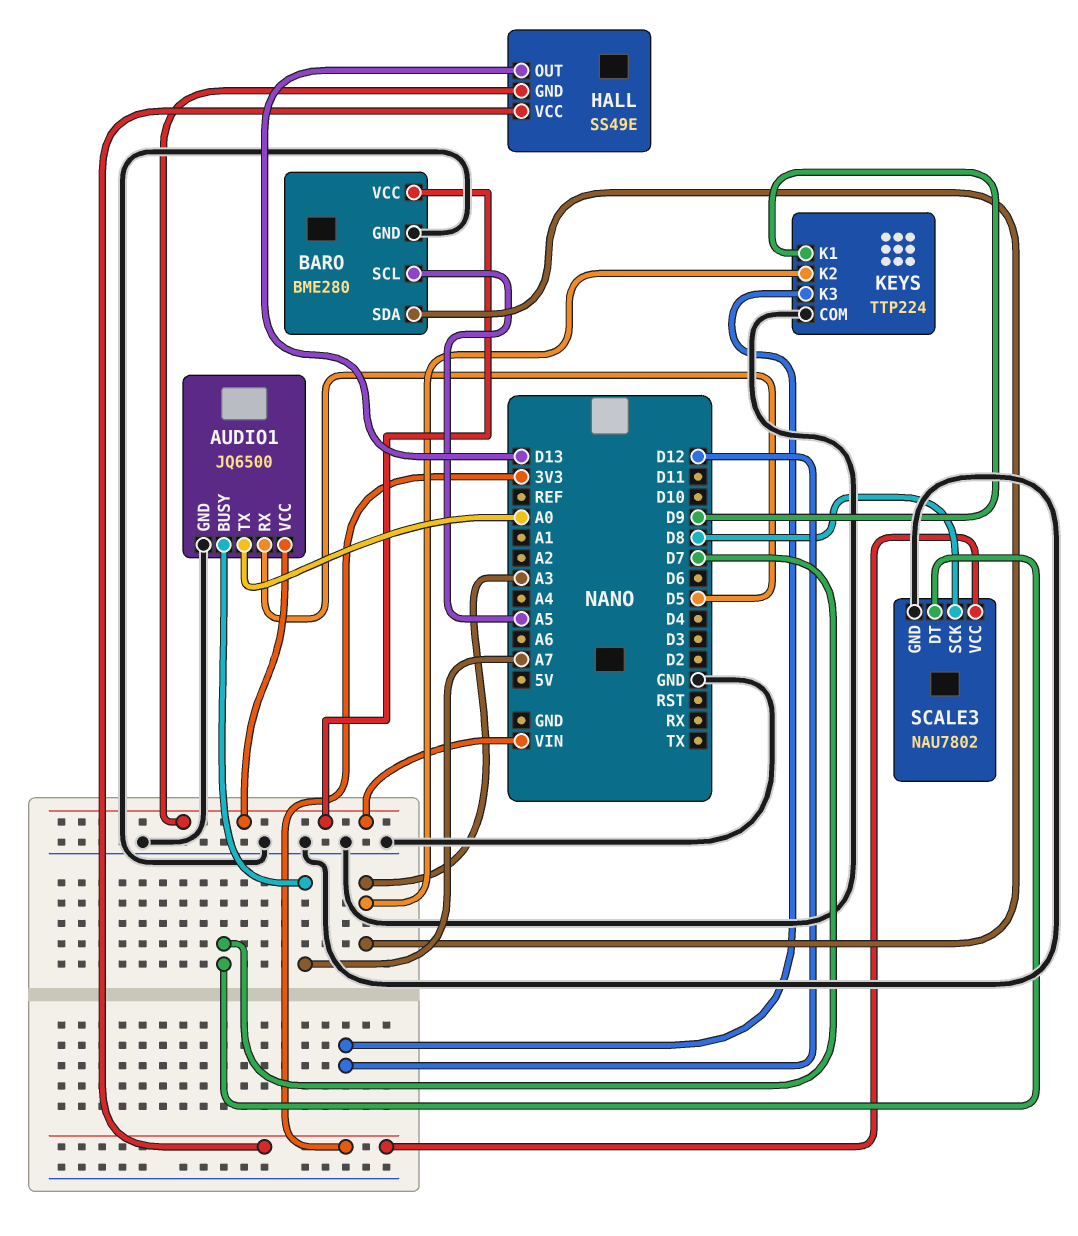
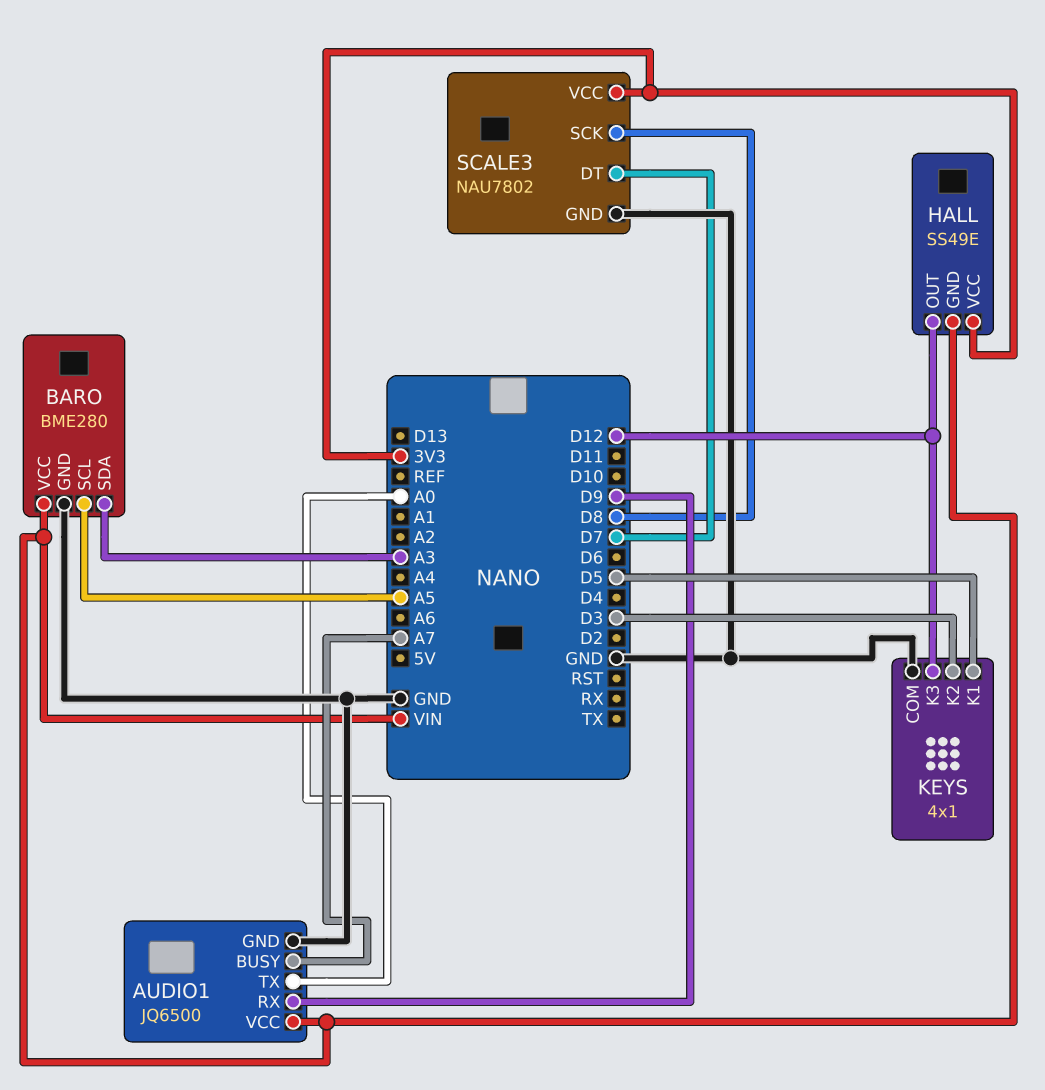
AUDIO1 pin RX: D5 -> D9
HALL pin OUT: D13 -> D12
KEYS: TTP224 -> 4x1
KEYS pin K1: D9 -> D5
KEYS pin K2: A3 -> D3

